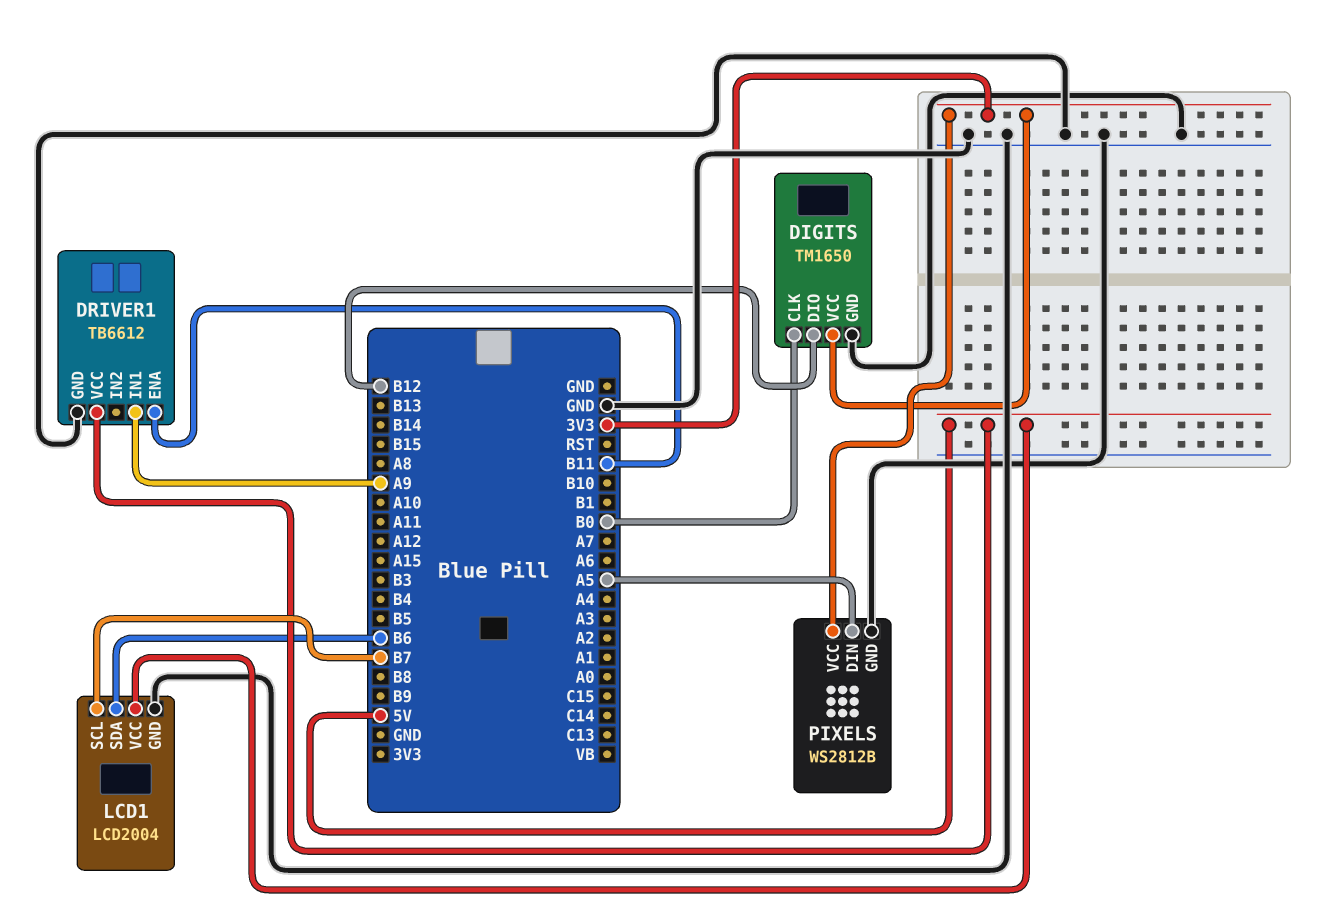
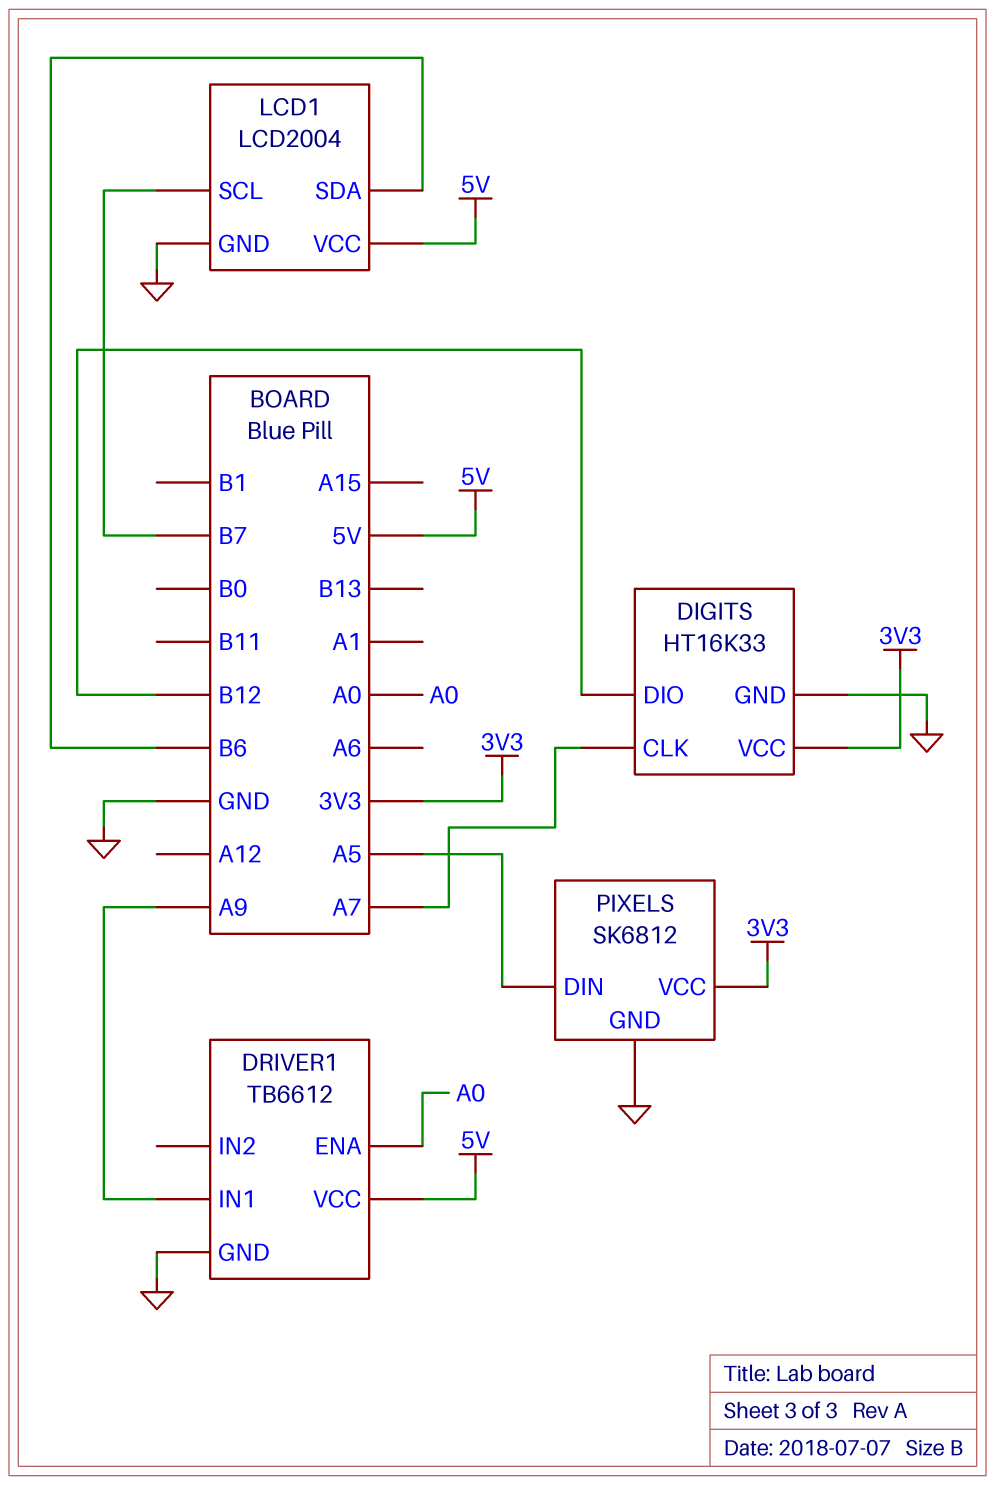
DIGITS: TM1650 -> HT16K33
DIGITS pin CLK: B0 -> A7
DRIVER1 pin ENA: B11 -> A0
PIXELS: WS2812B -> SK6812

